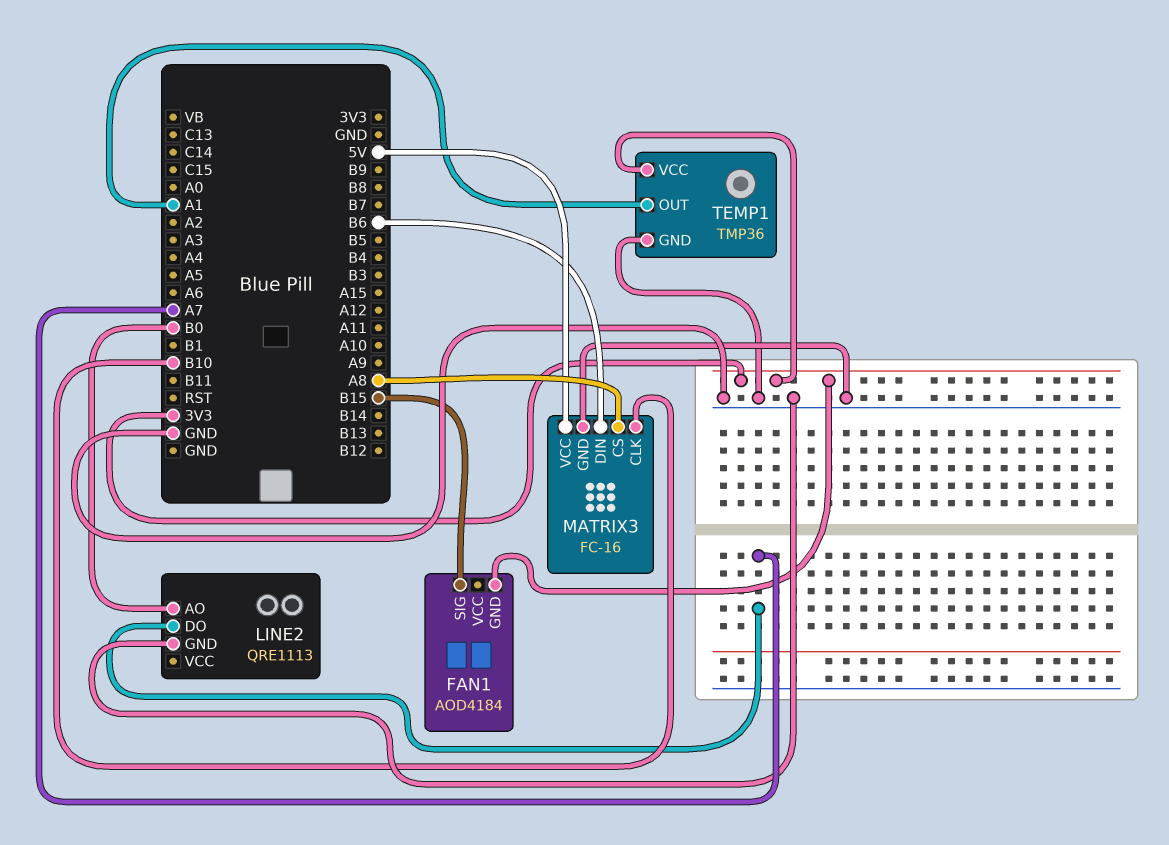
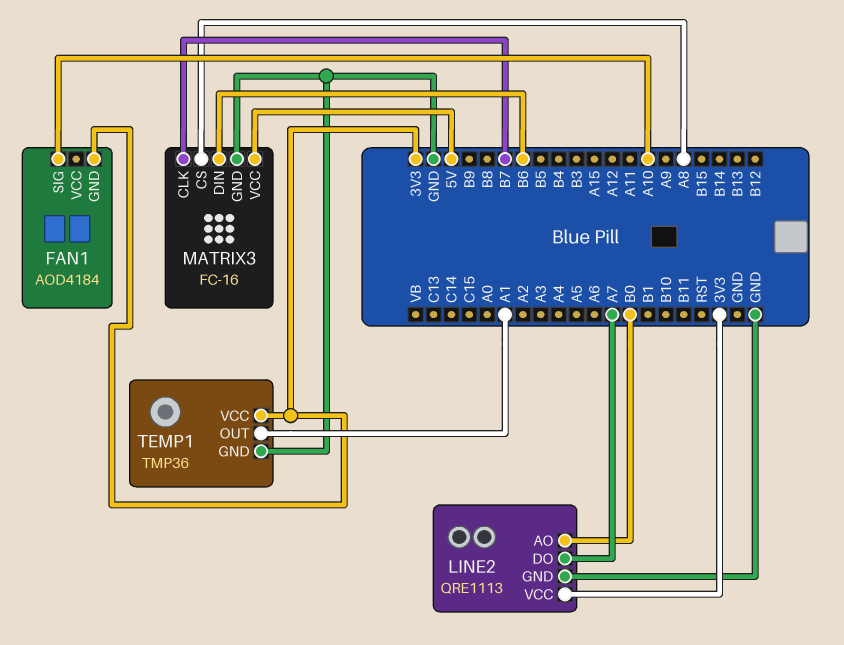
FAN1 pin SIG: B15 -> A10
LINE2 pin VCC: none -> 3V3
MATRIX3 pin CLK: B10 -> B7

